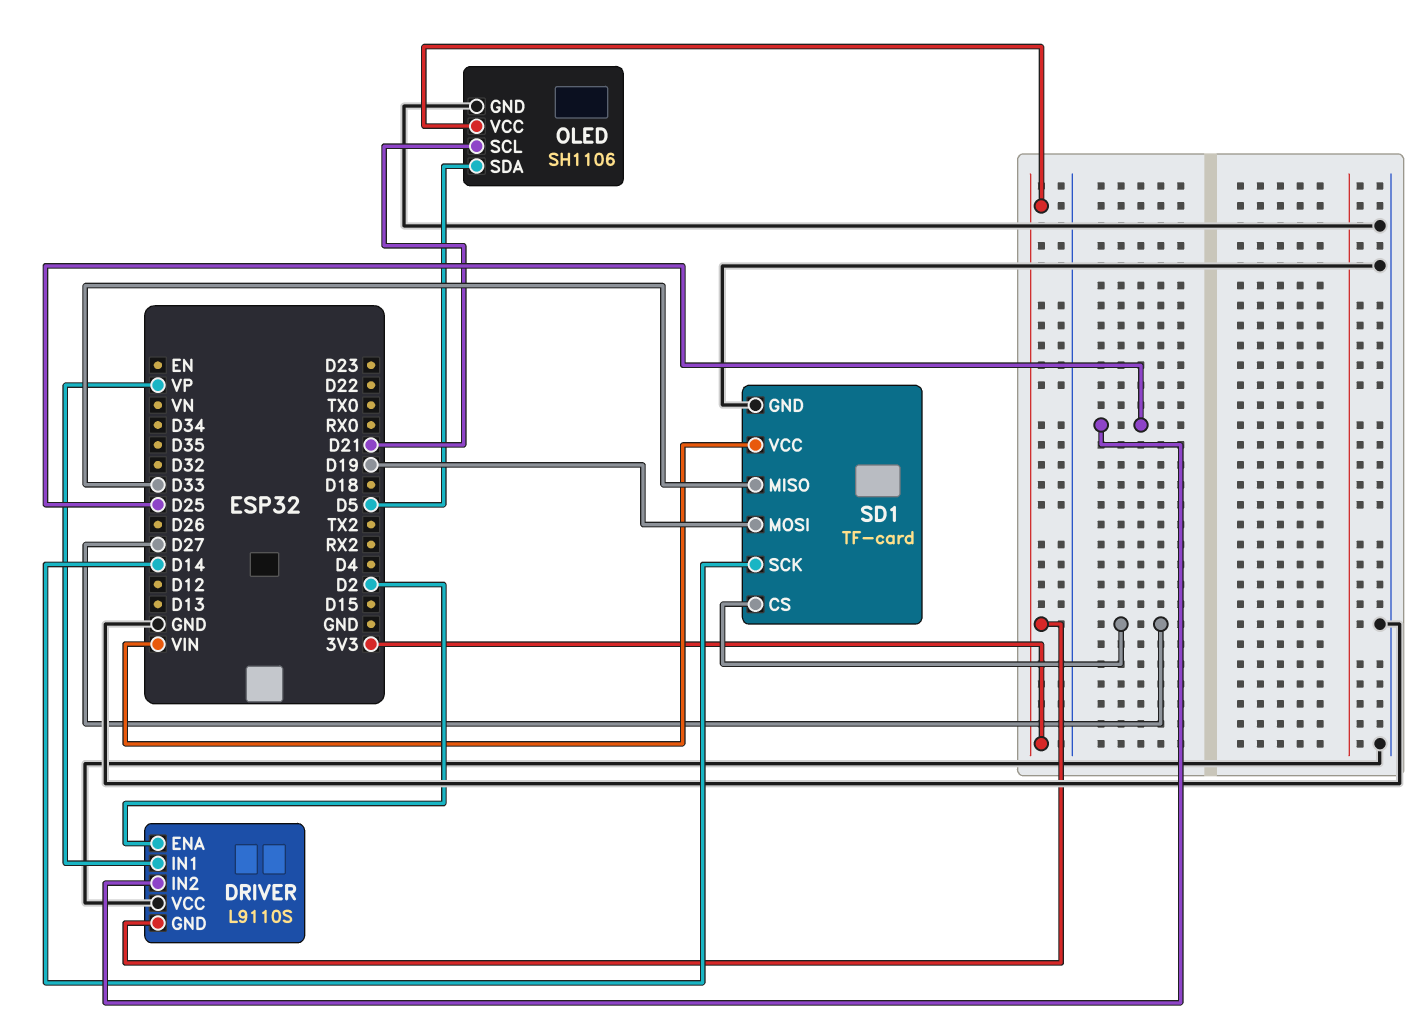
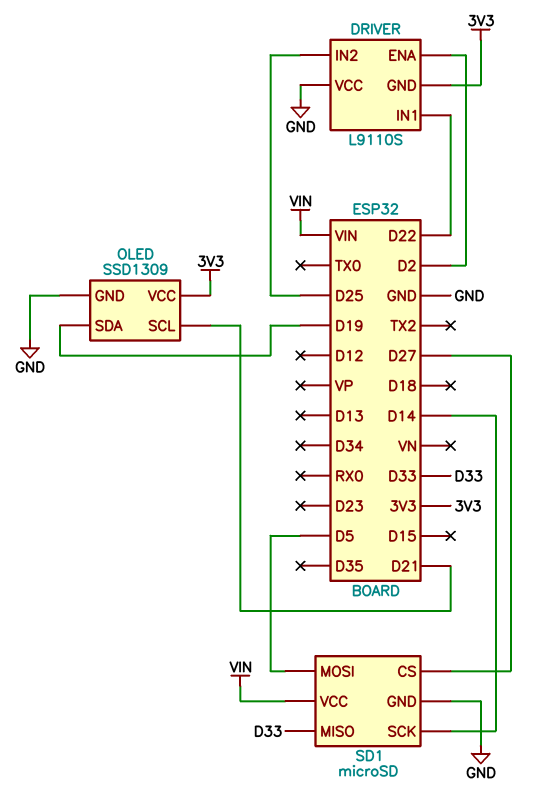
DRIVER pin IN1: VP -> D22
OLED: SH1106 -> SSD1309
OLED pin SDA: D5 -> D19
SD1: TF-card -> microSD
SD1 pin MOSI: D19 -> D5

